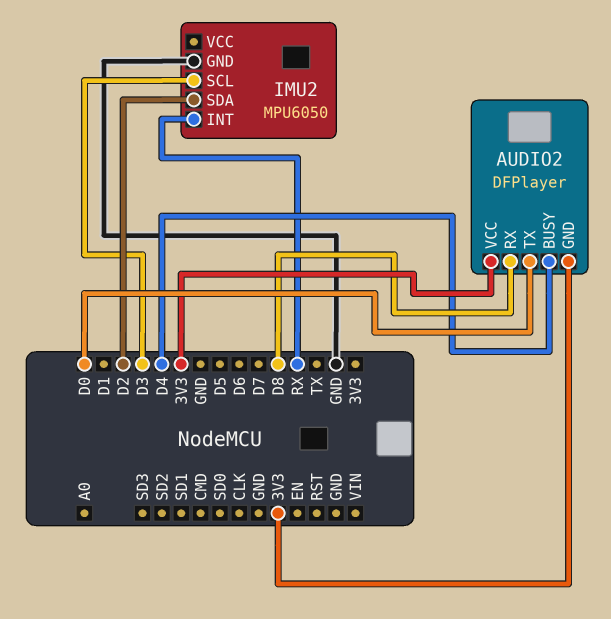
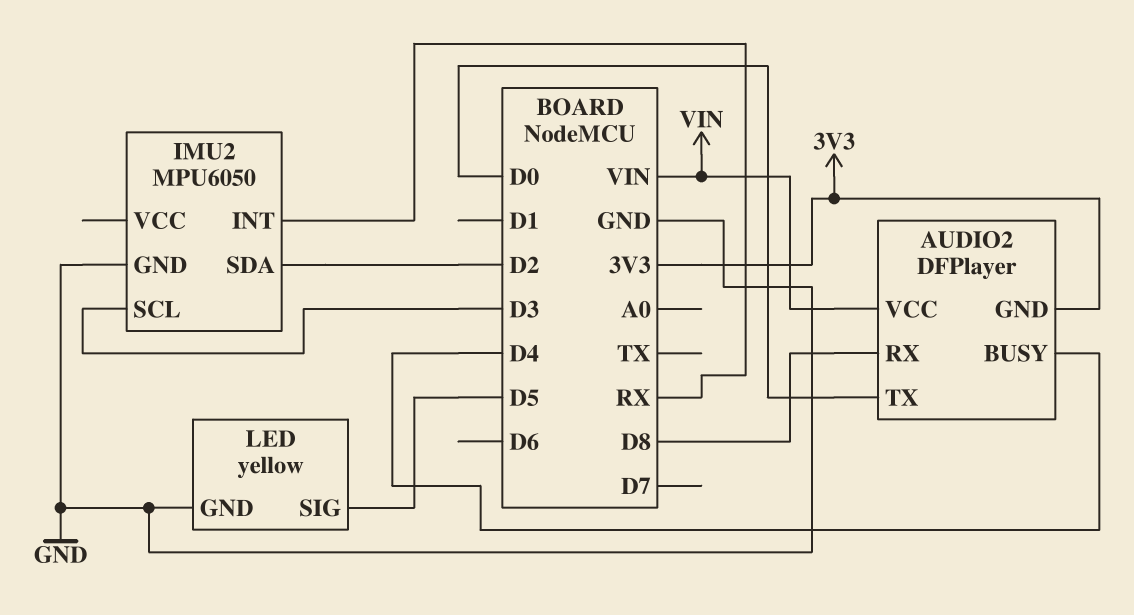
AUDIO2 pin VCC: 3V3 -> VIN
LED: none -> yellow
LED pin GND: none -> GND
LED pin SIG: none -> D5

